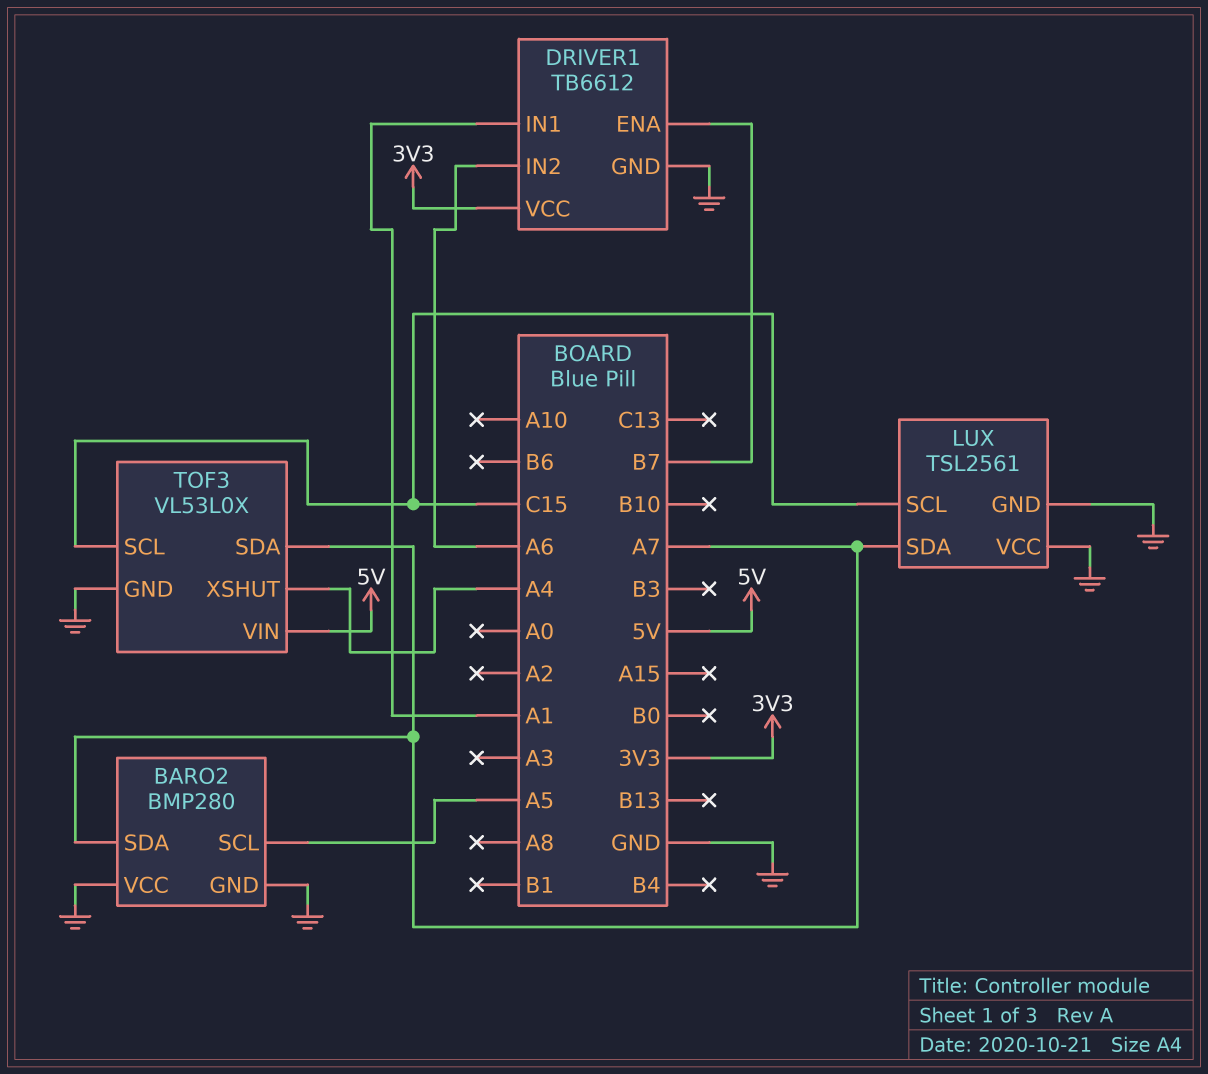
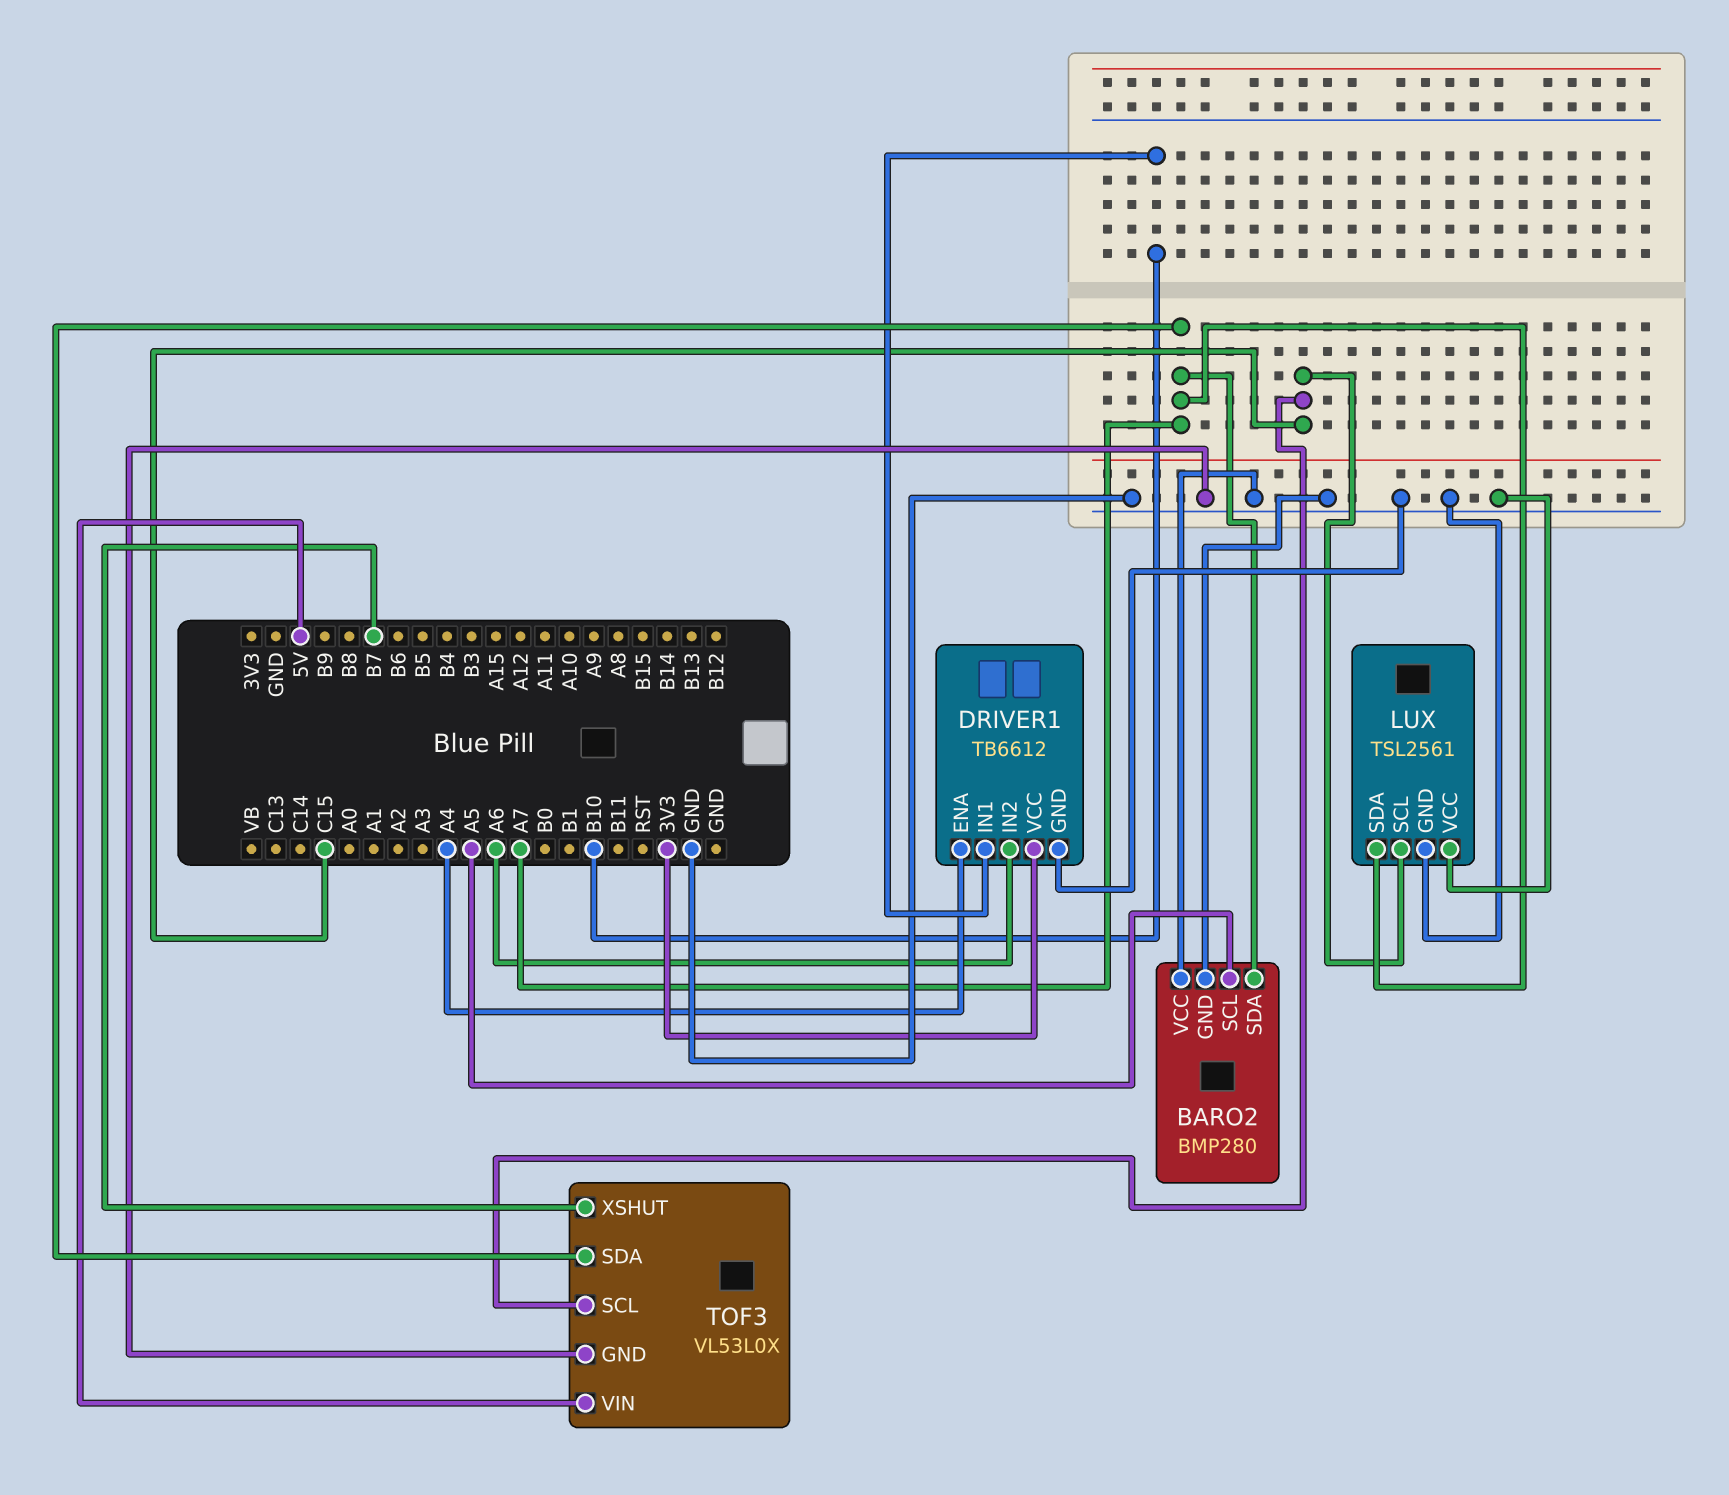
DRIVER1 pin ENA: B7 -> A4
DRIVER1 pin IN1: A1 -> B10
TOF3 pin XSHUT: A4 -> B7

